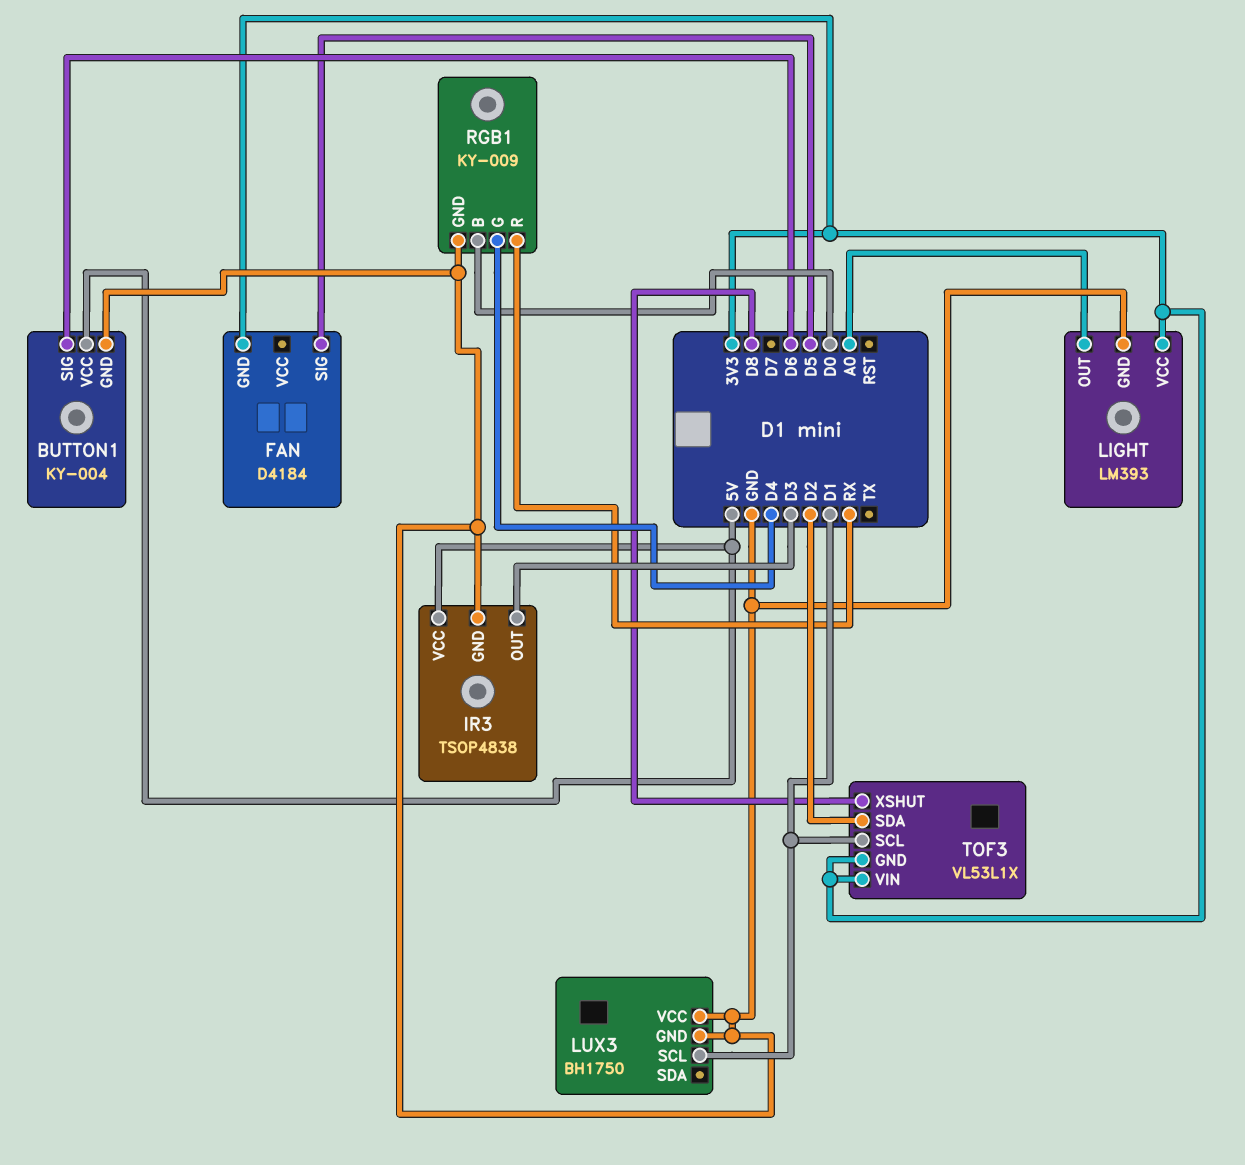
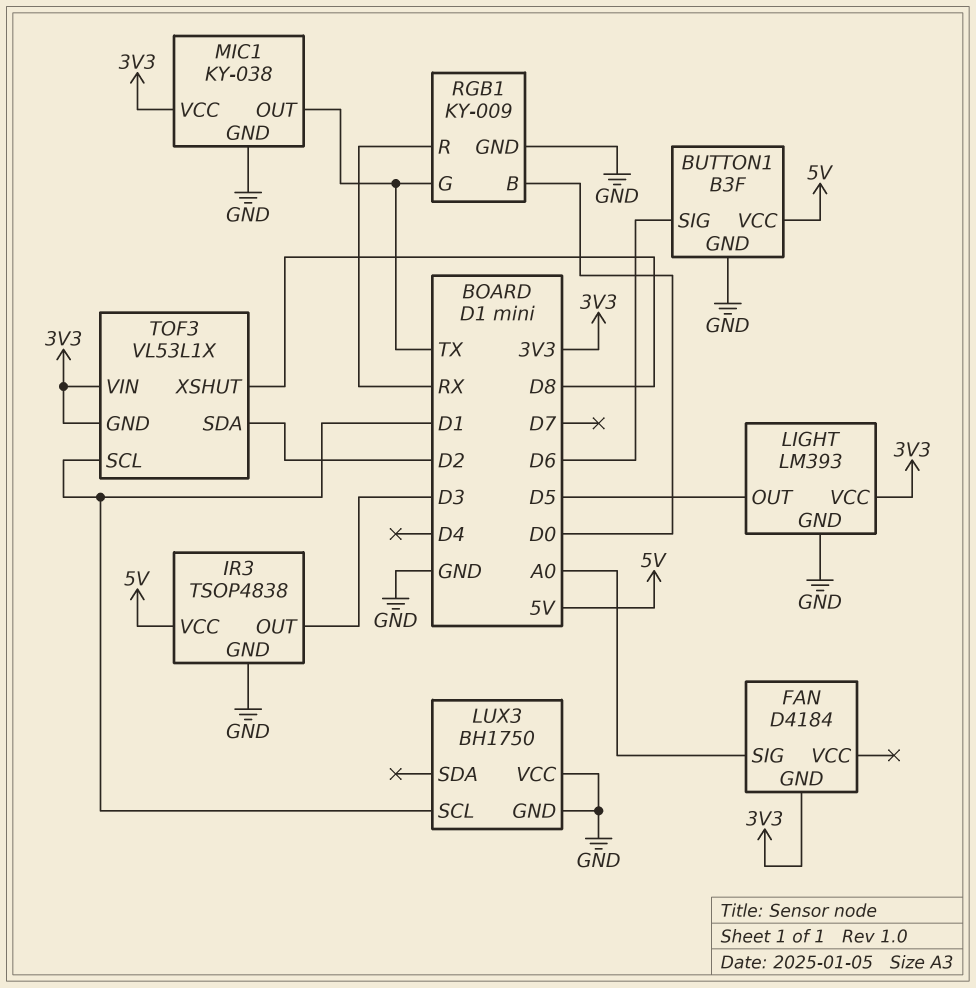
BUTTON1: KY-004 -> B3F
FAN pin SIG: D5 -> A0
LIGHT pin OUT: A0 -> D5
MIC1: none -> KY-038
MIC1 pin GND: none -> GND
MIC1 pin OUT: none -> TX
MIC1 pin VCC: none -> 3V3
RGB1 pin G: D4 -> TX

